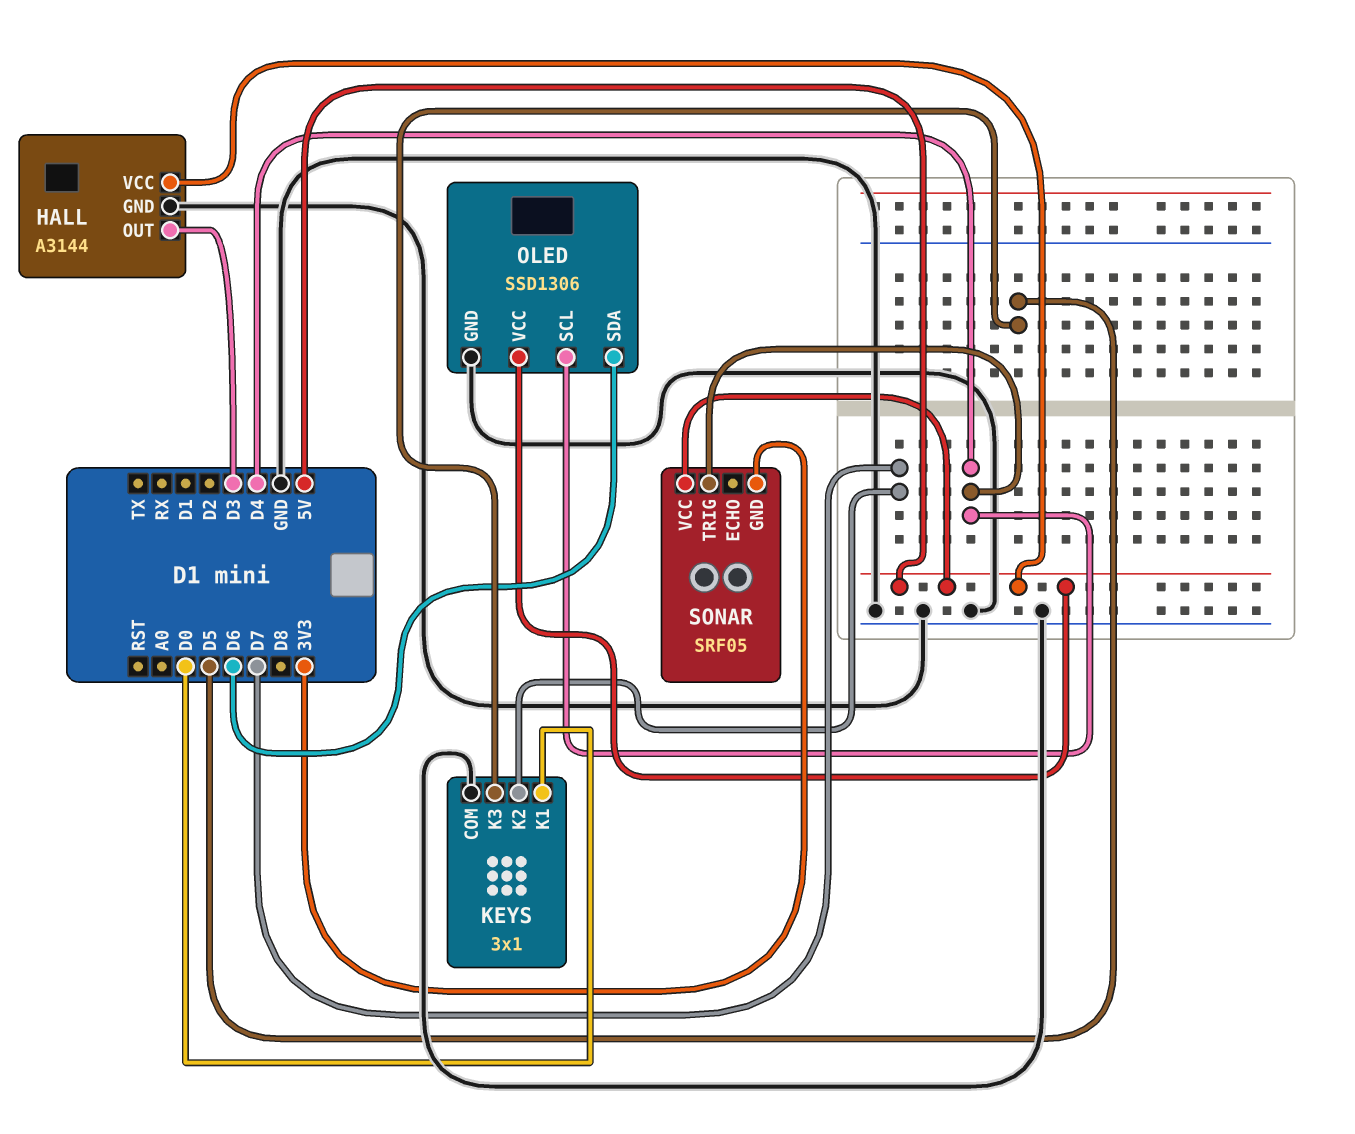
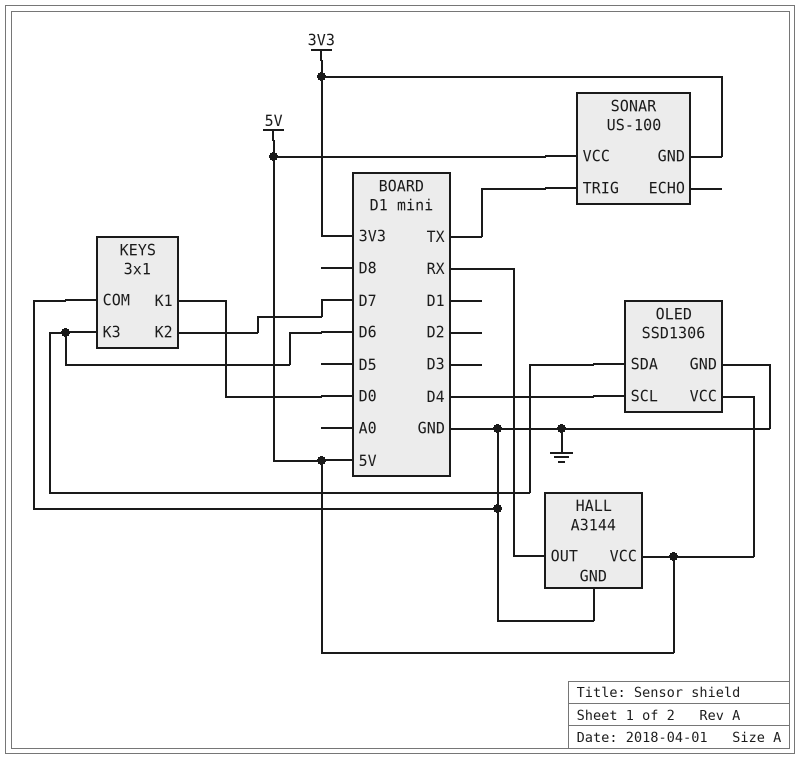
HALL pin OUT: D3 -> RX
KEYS pin K3: D5 -> D6
SONAR: SRF05 -> US-100
SONAR pin TRIG: D4 -> TX

